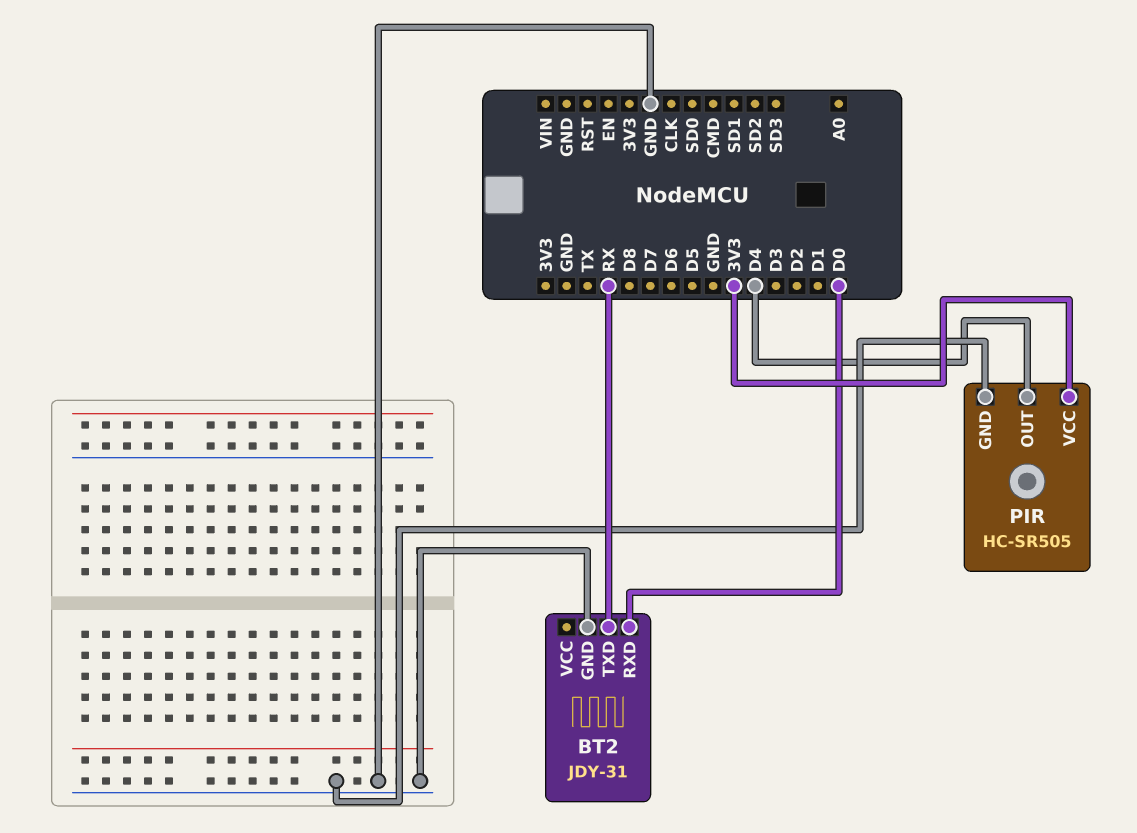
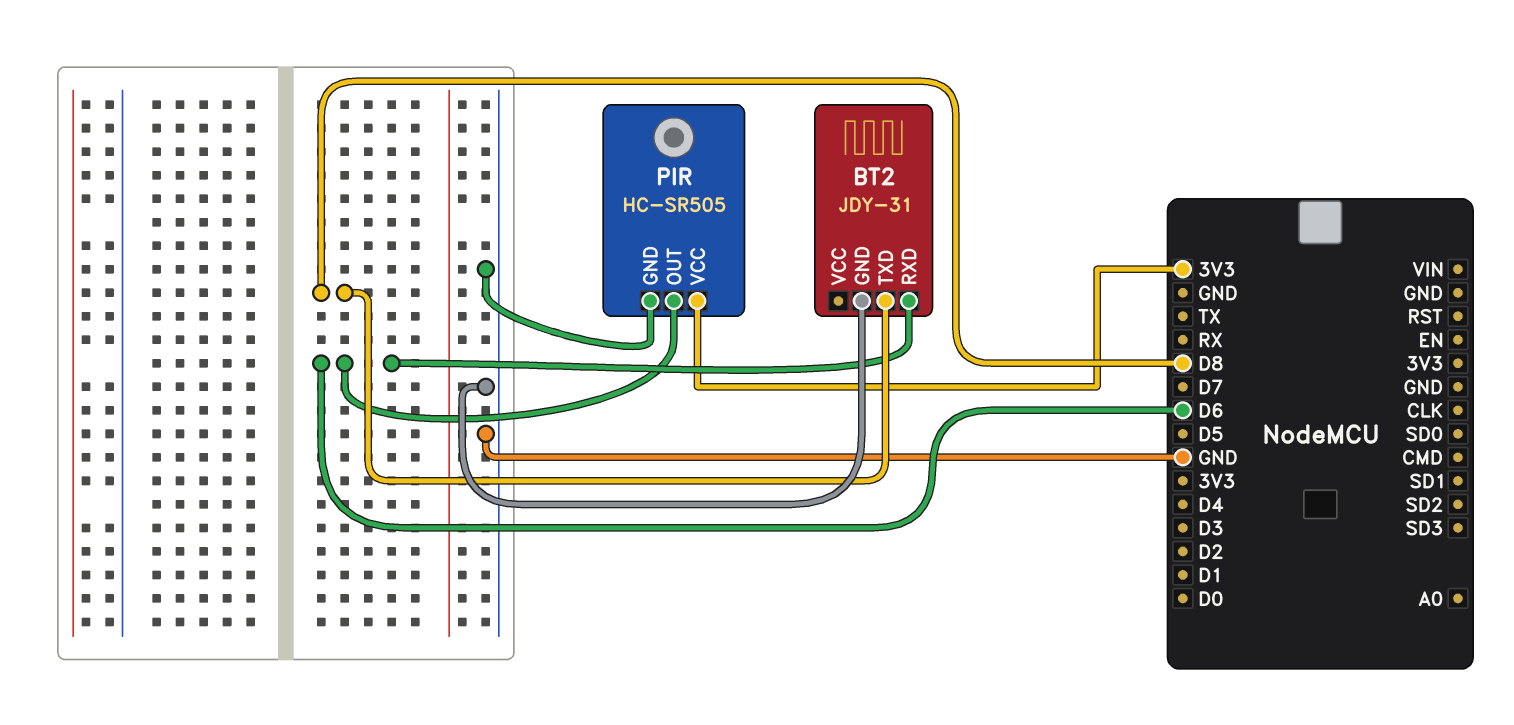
BT2 pin RXD: D0 -> D6
BT2 pin TXD: RX -> D8
PIR pin OUT: D4 -> D6

